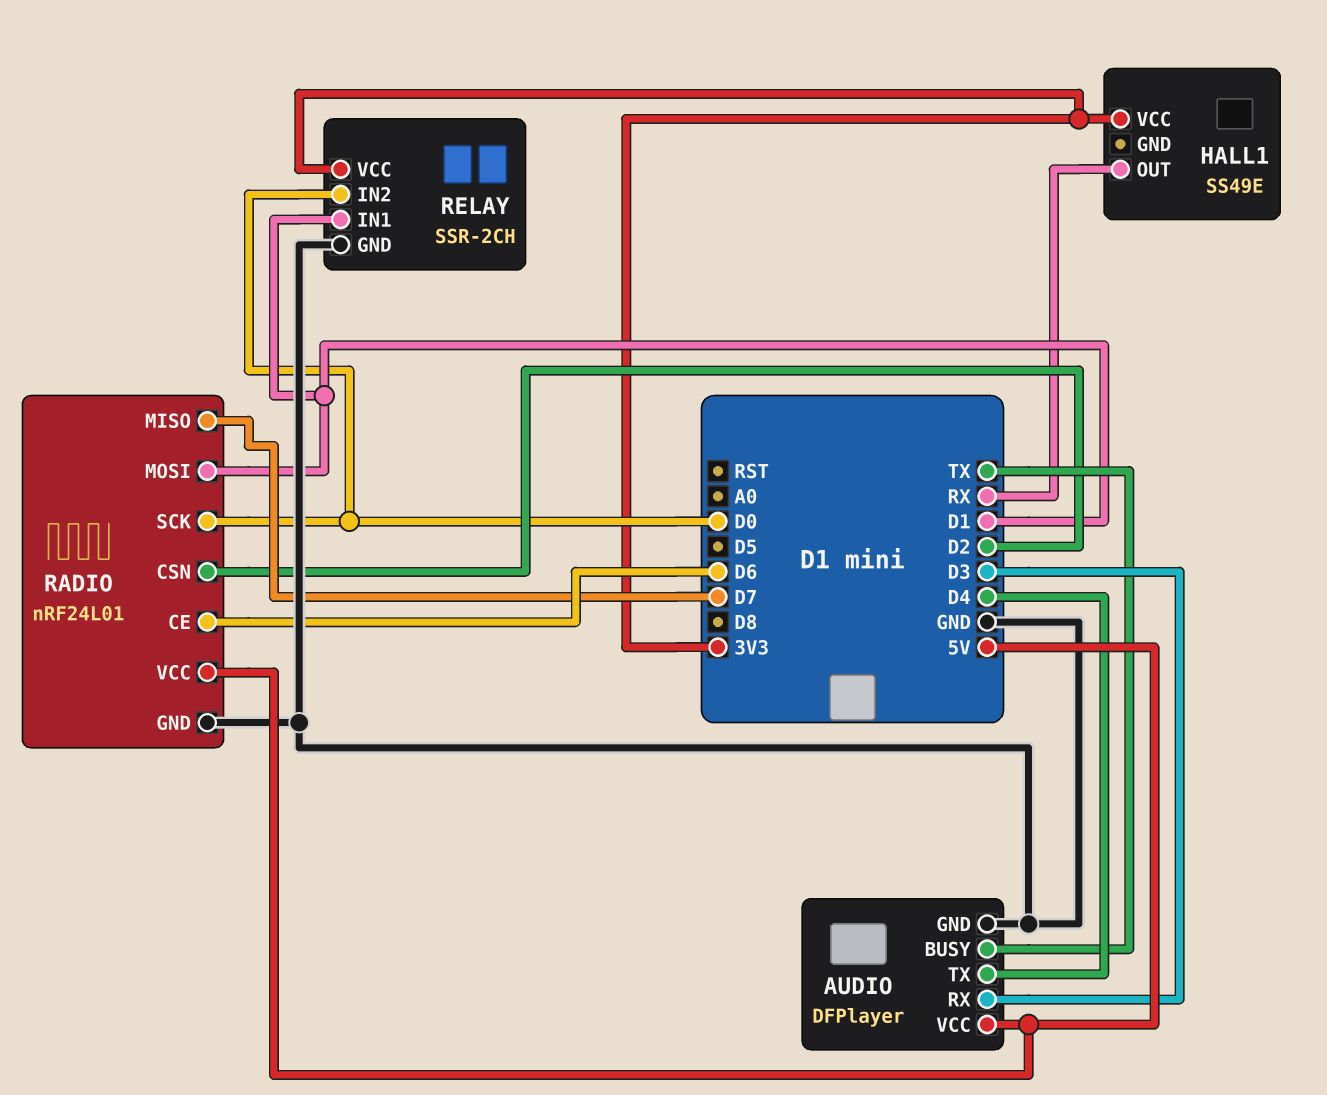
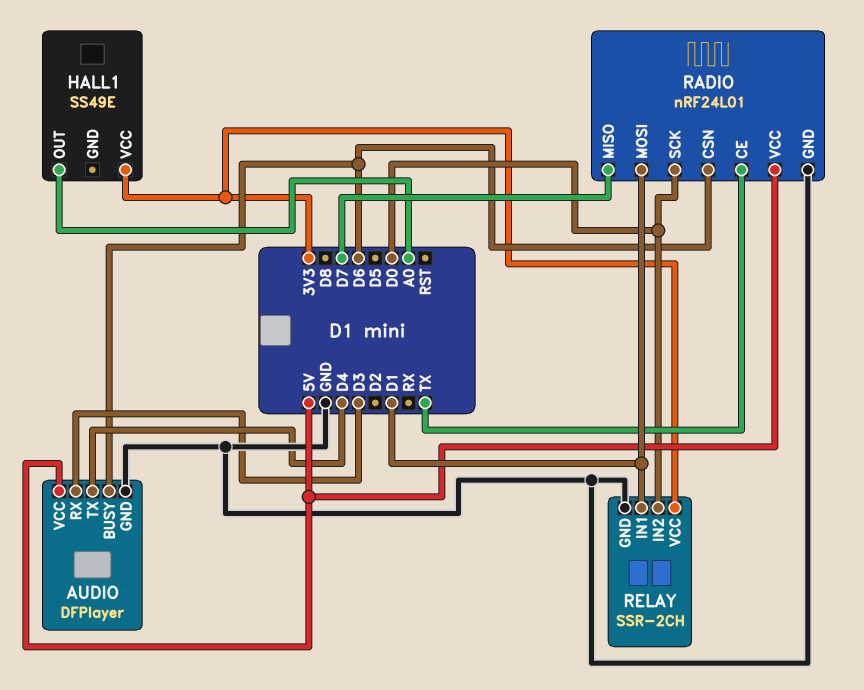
AUDIO pin BUSY: TX -> D6
HALL1 pin OUT: RX -> A0
RADIO pin CE: D6 -> TX
RADIO pin CSN: D2 -> D6

